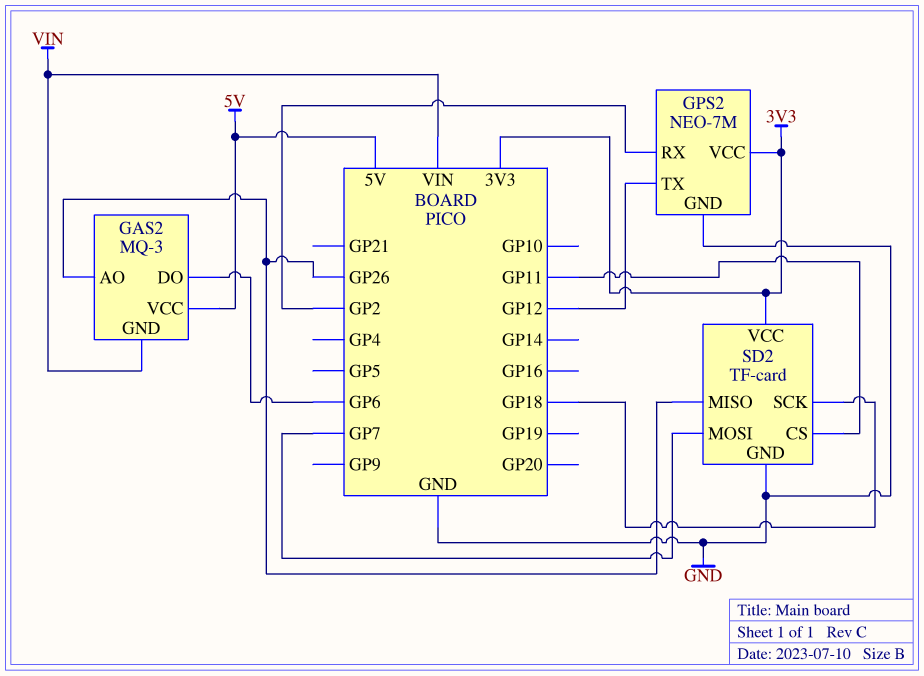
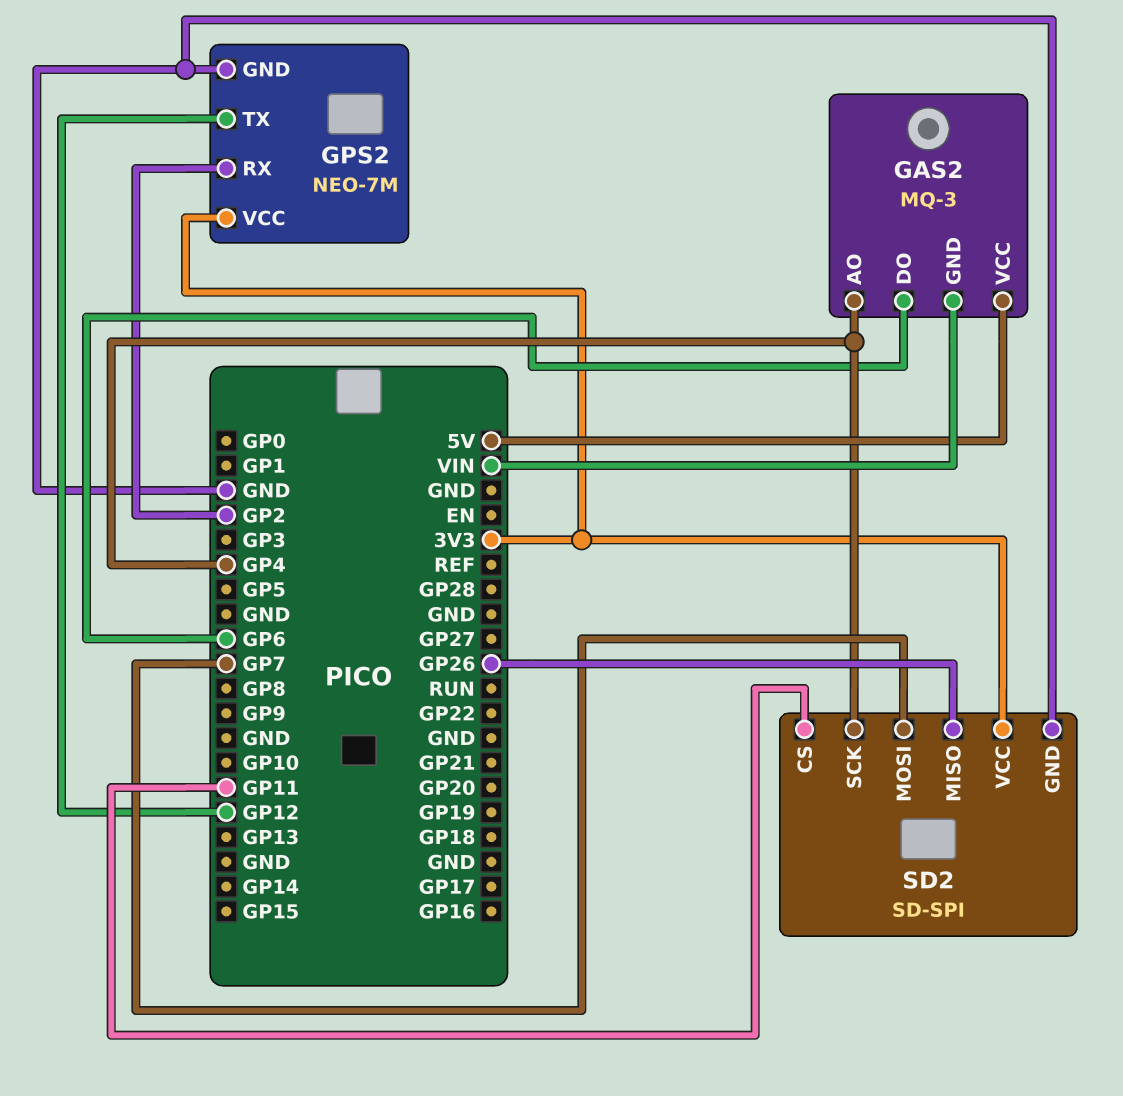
GAS2 pin AO: GP26 -> GP4
SD2: TF-card -> SD-SPI
SD2 pin SCK: GP18 -> GP4

